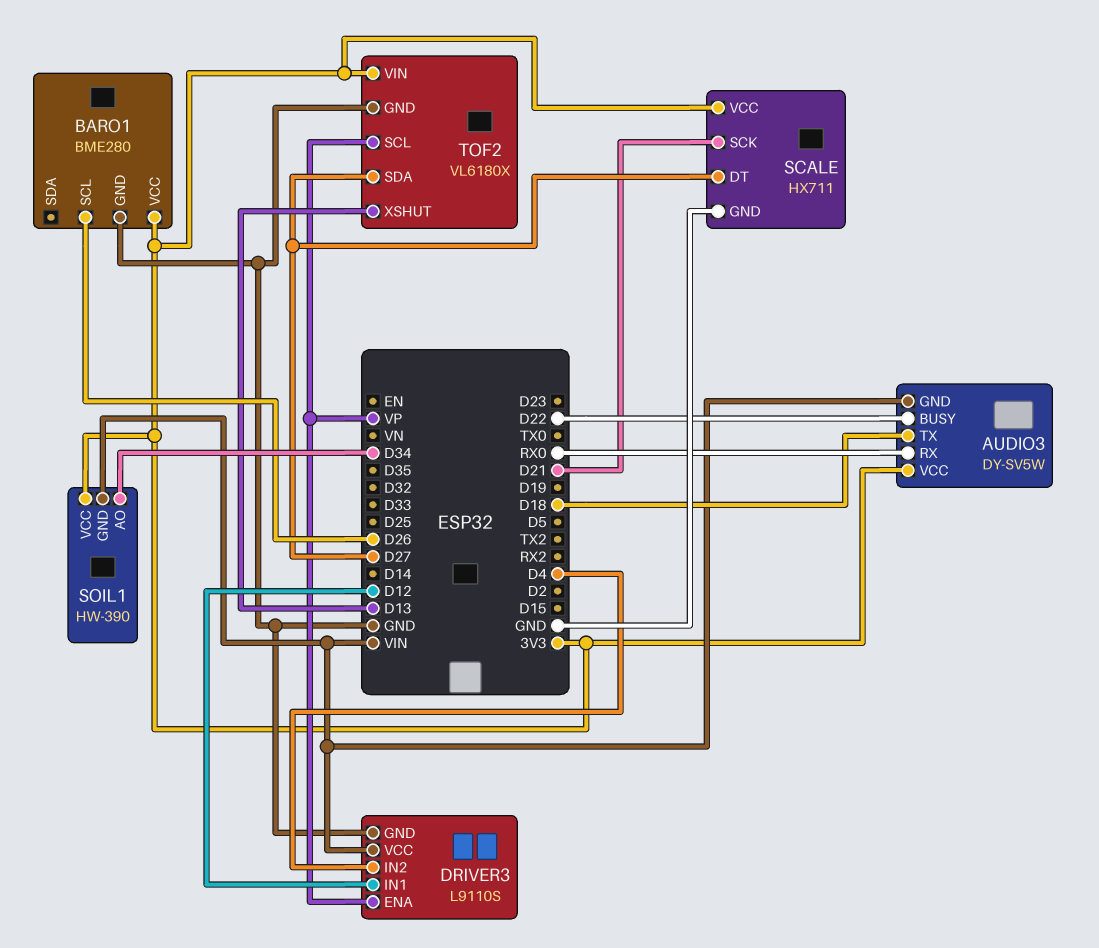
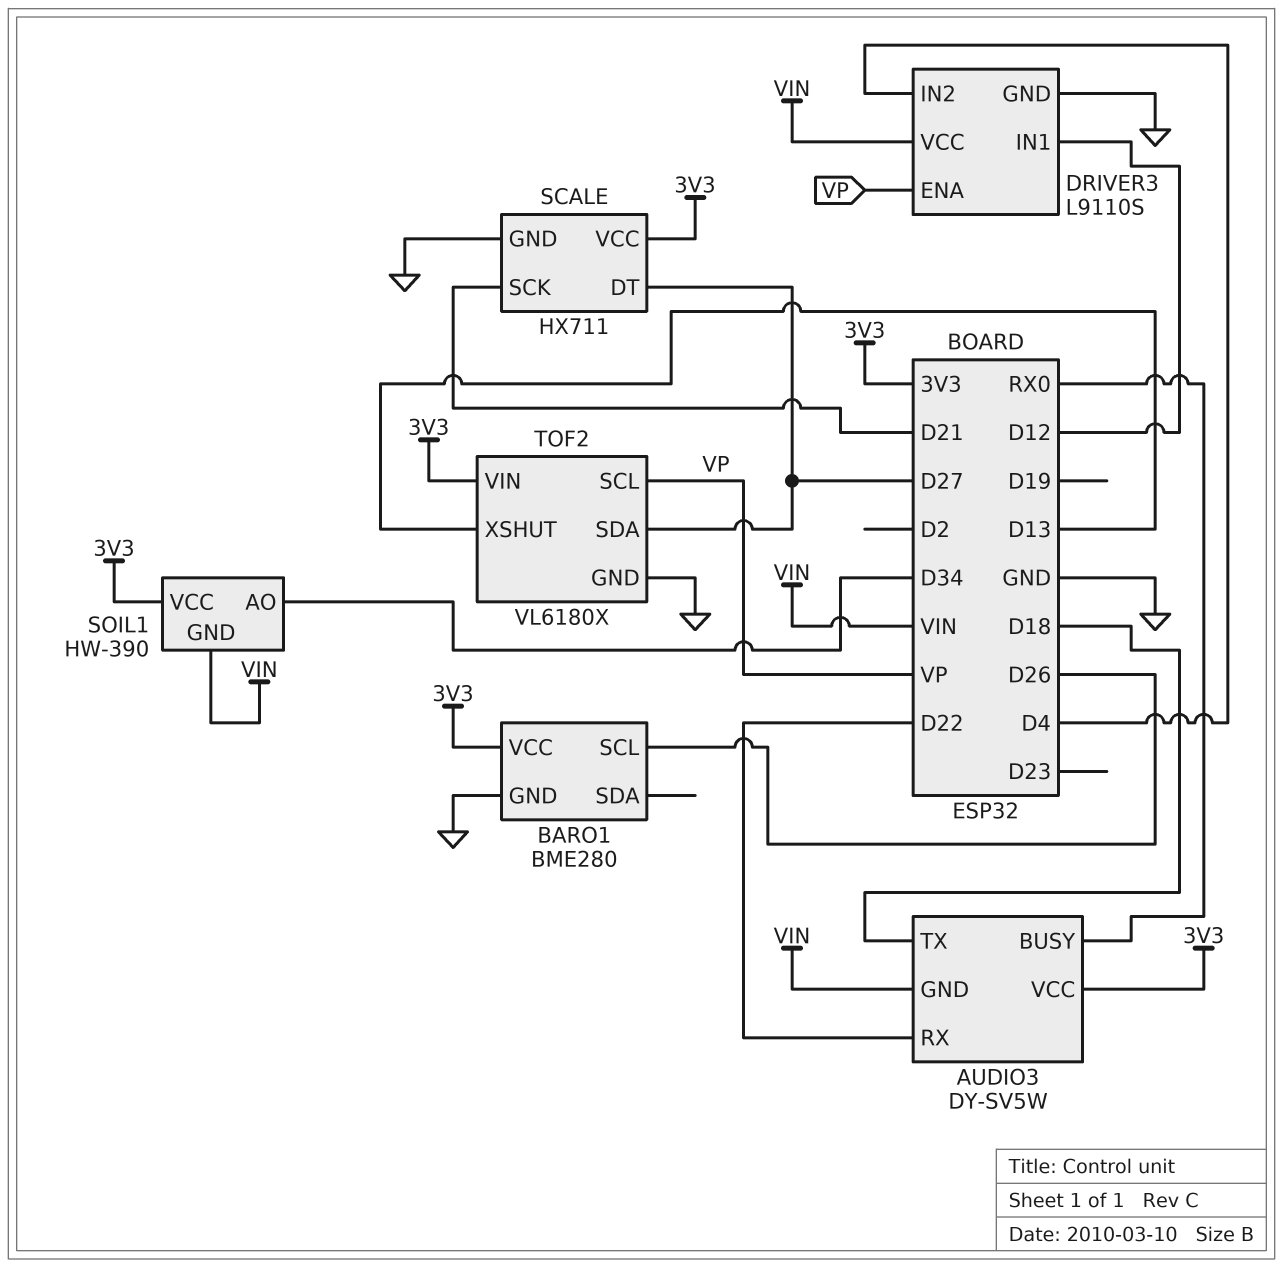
AUDIO3 pin BUSY: D22 -> RX0
AUDIO3 pin RX: RX0 -> D22

